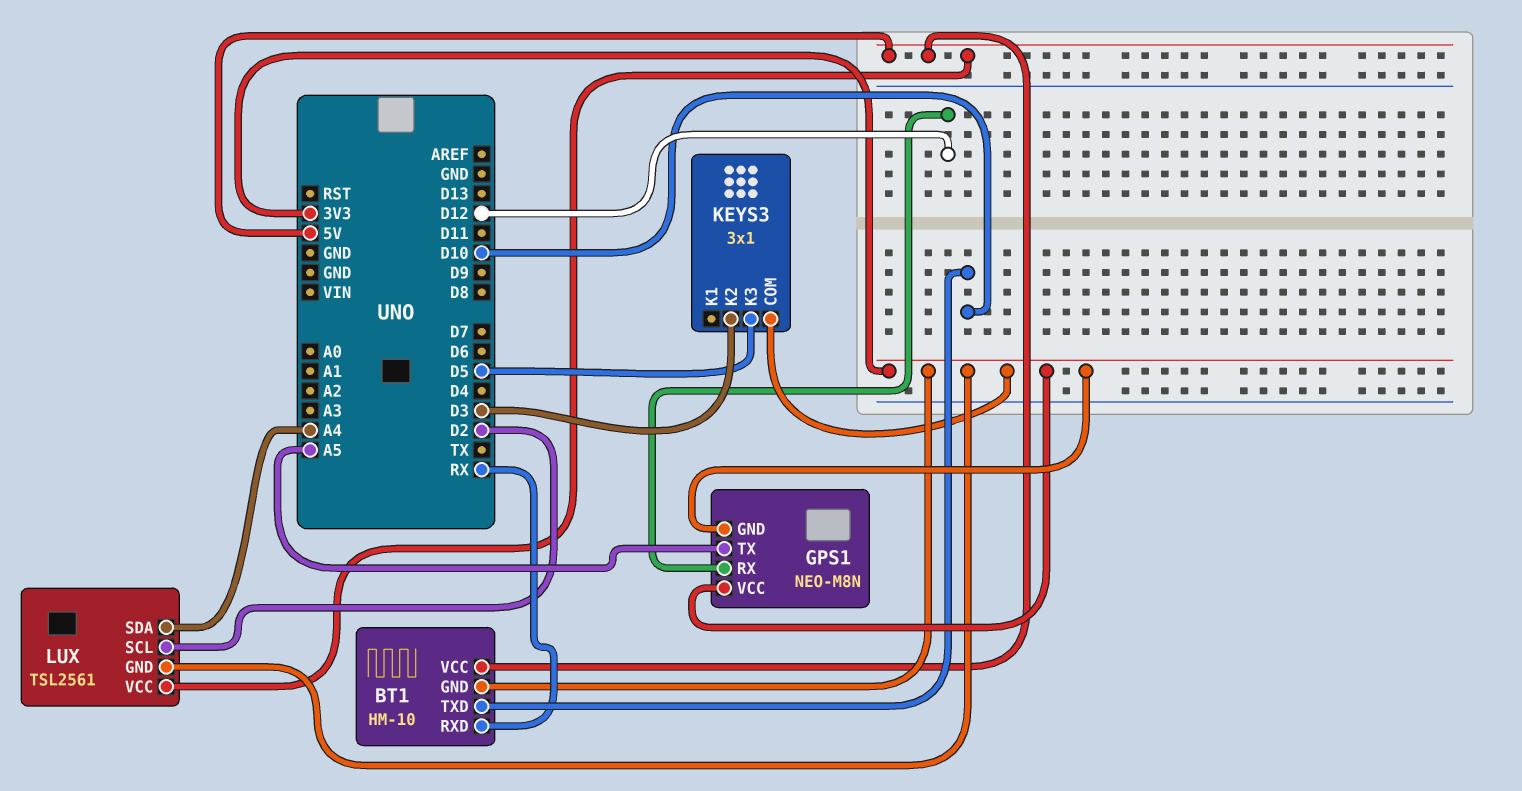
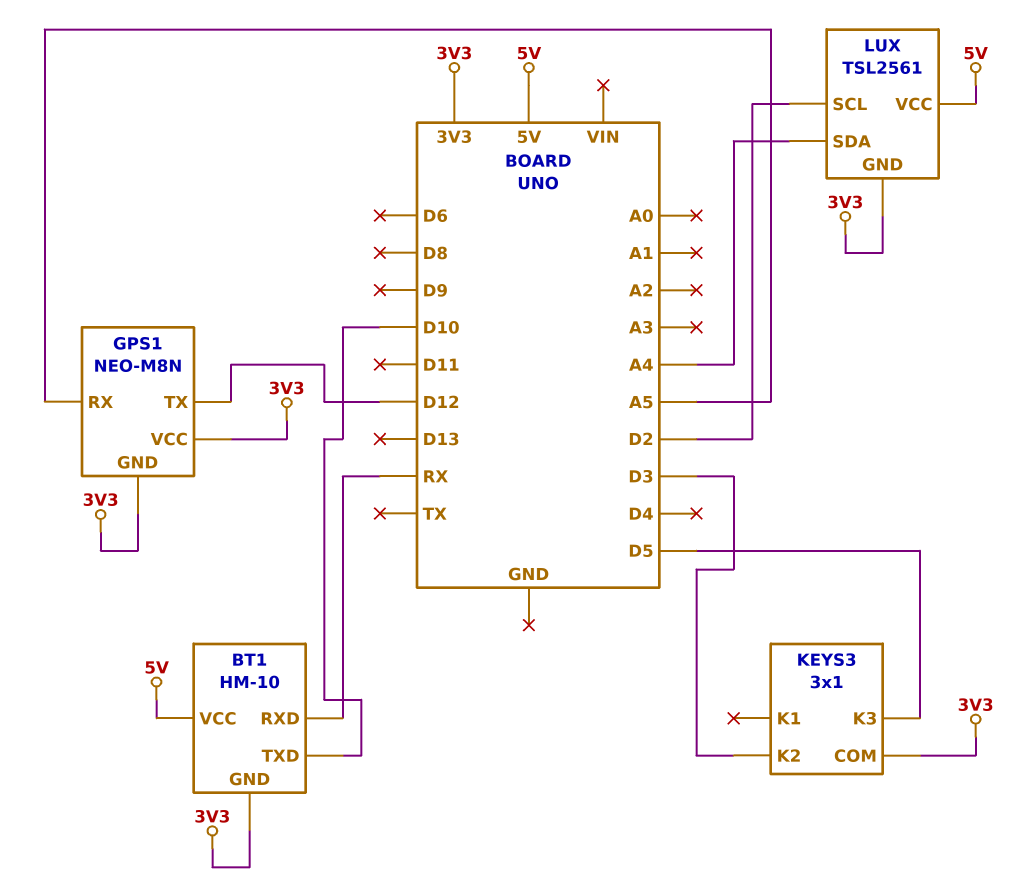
GPS1 pin RX: D12 -> A5
GPS1 pin TX: A5 -> D12

